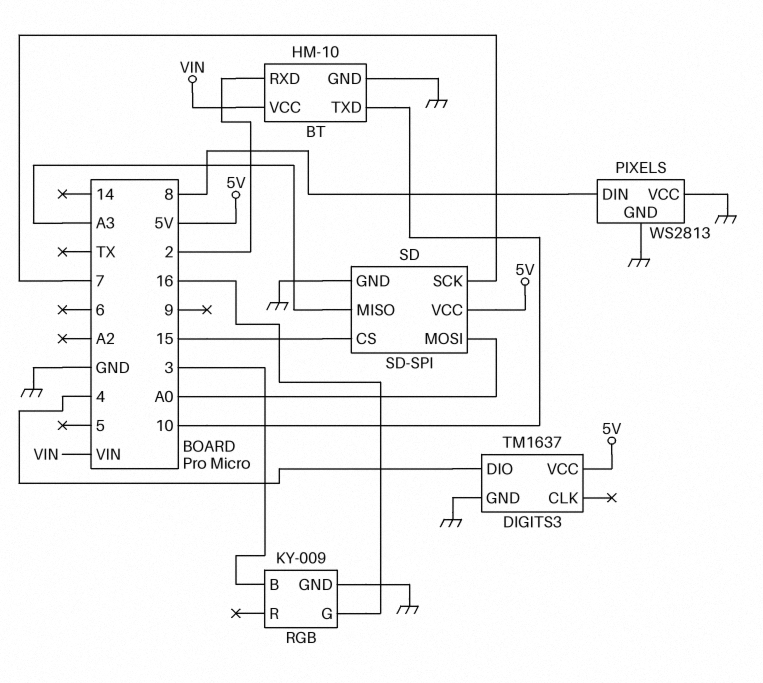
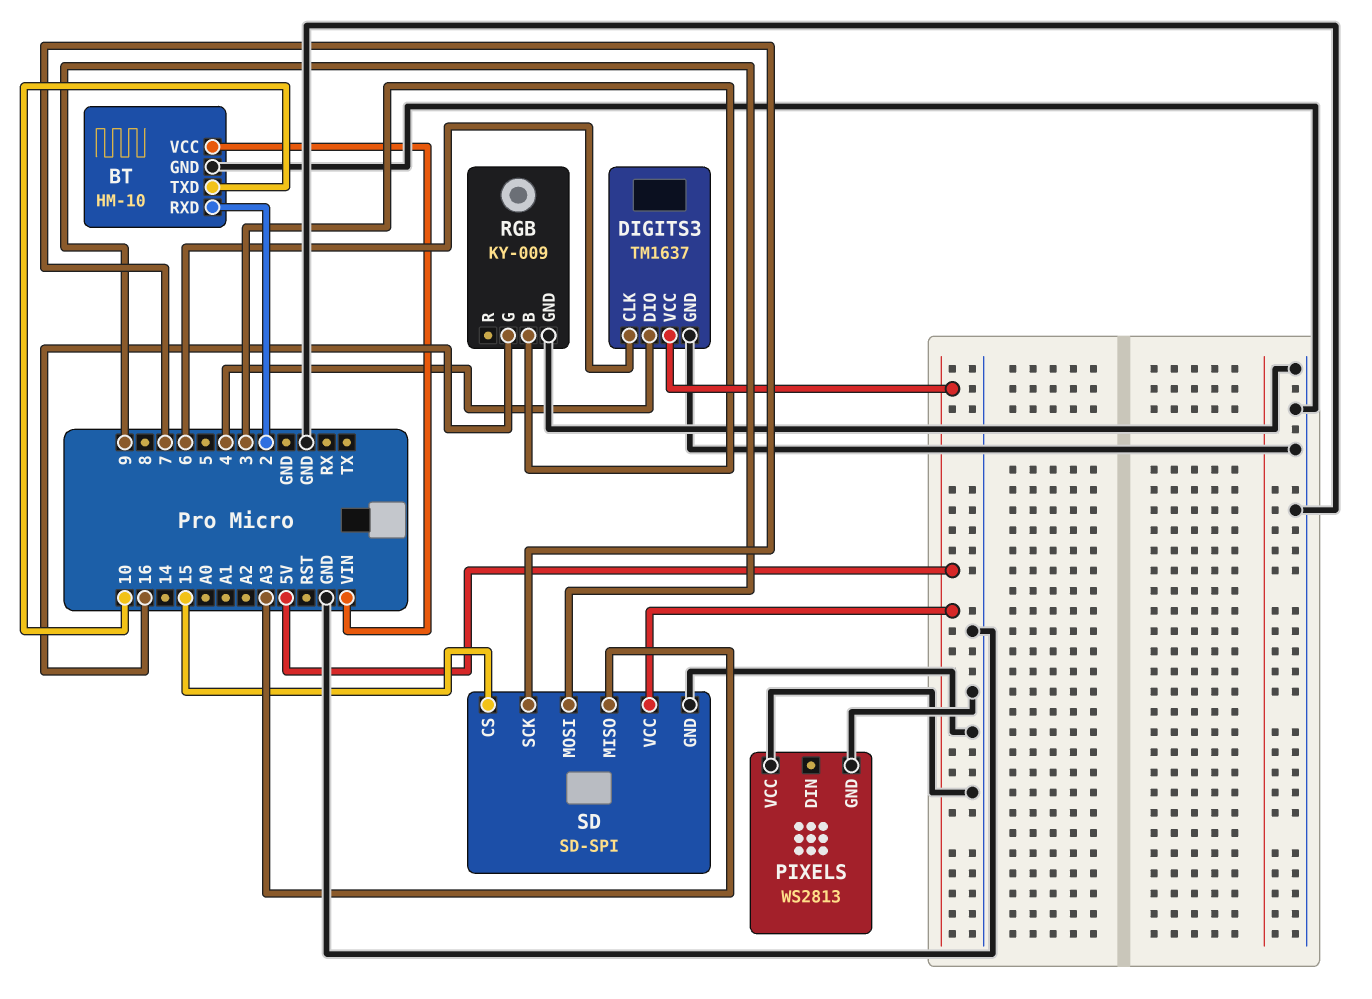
DIGITS3 pin CLK: none -> 6
PIXELS pin DIN: 8 -> none
SD pin MOSI: A0 -> 9

